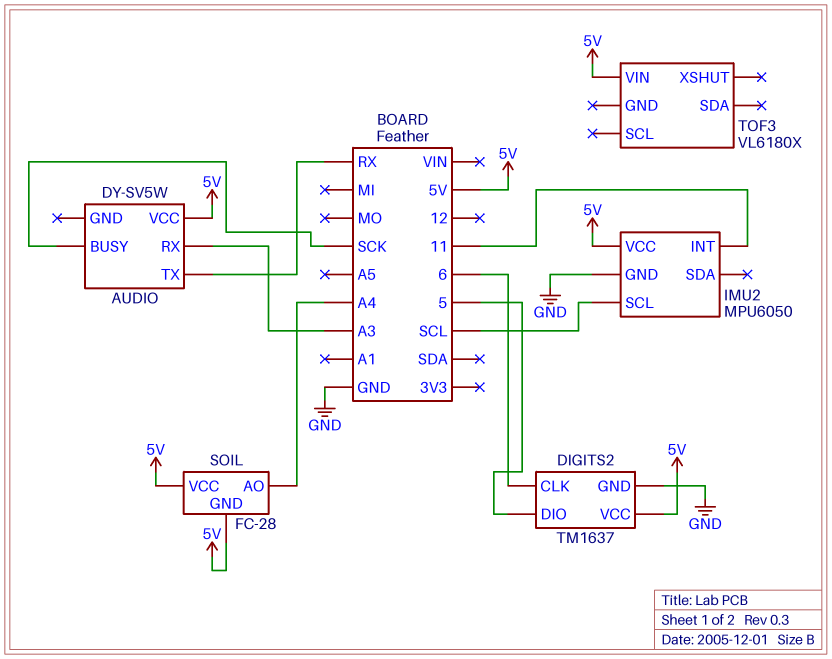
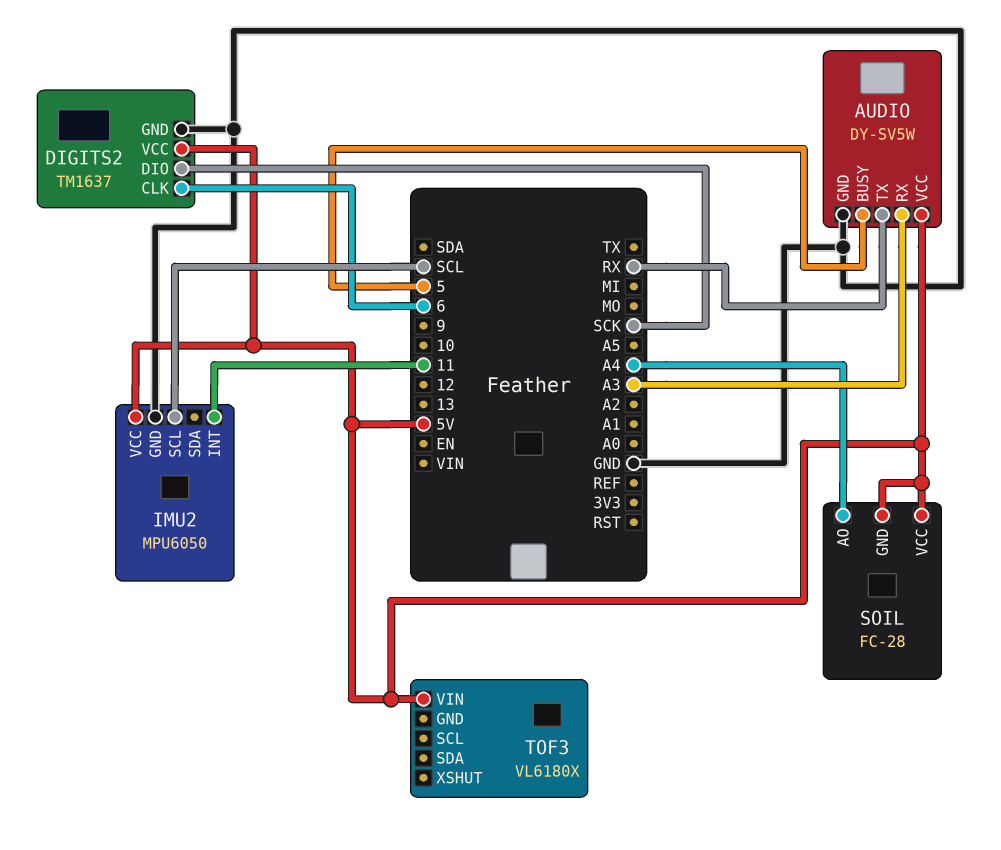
AUDIO pin BUSY: SCK -> 5
AUDIO pin GND: none -> GND
DIGITS2 pin DIO: 5 -> SCK

